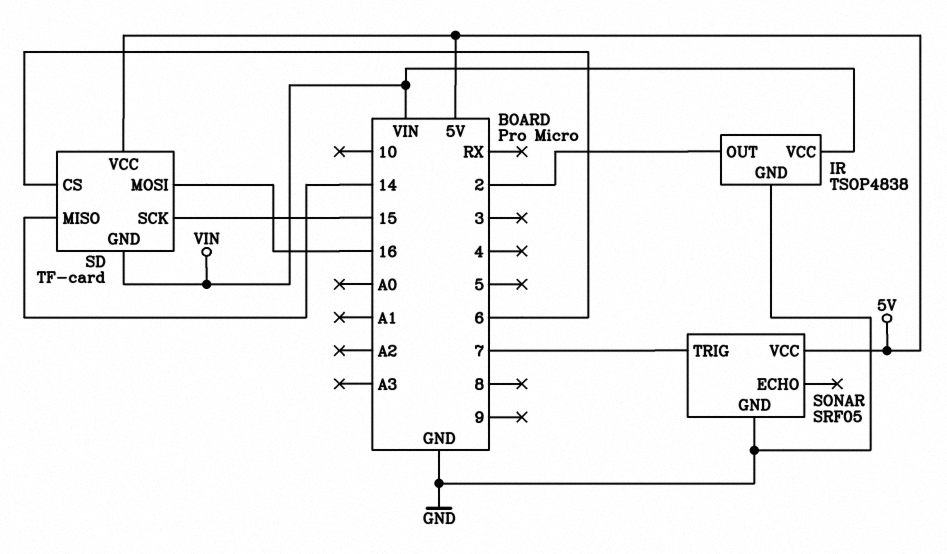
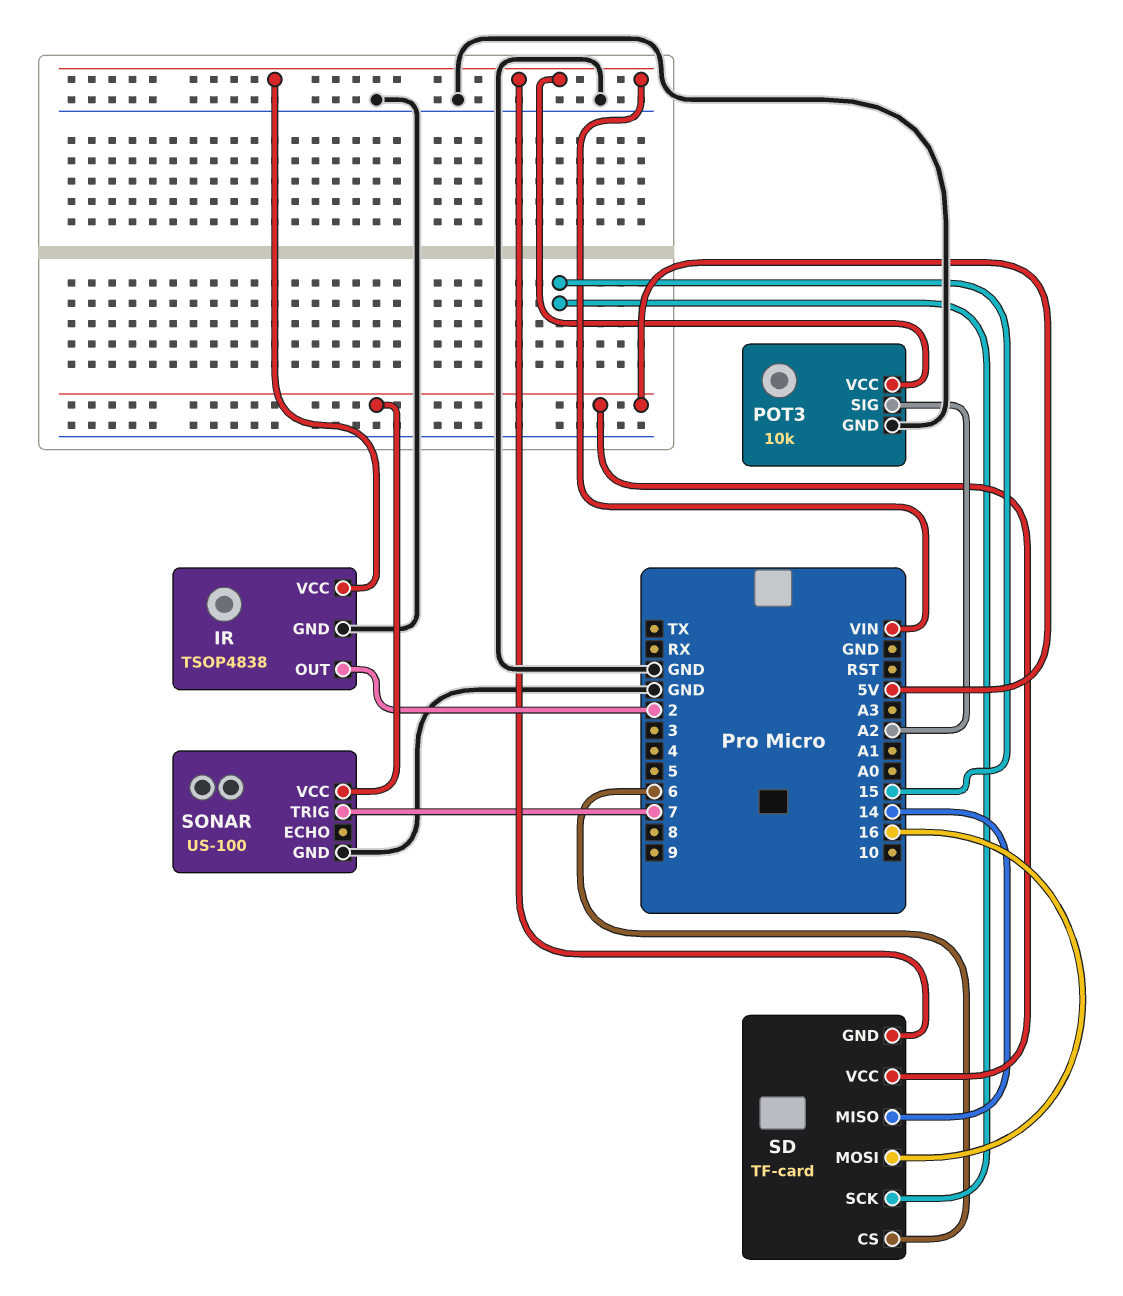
POT3: none -> 10k
POT3 pin GND: none -> GND
POT3 pin SIG: none -> A2
POT3 pin VCC: none -> VIN
SONAR: SRF05 -> US-100

